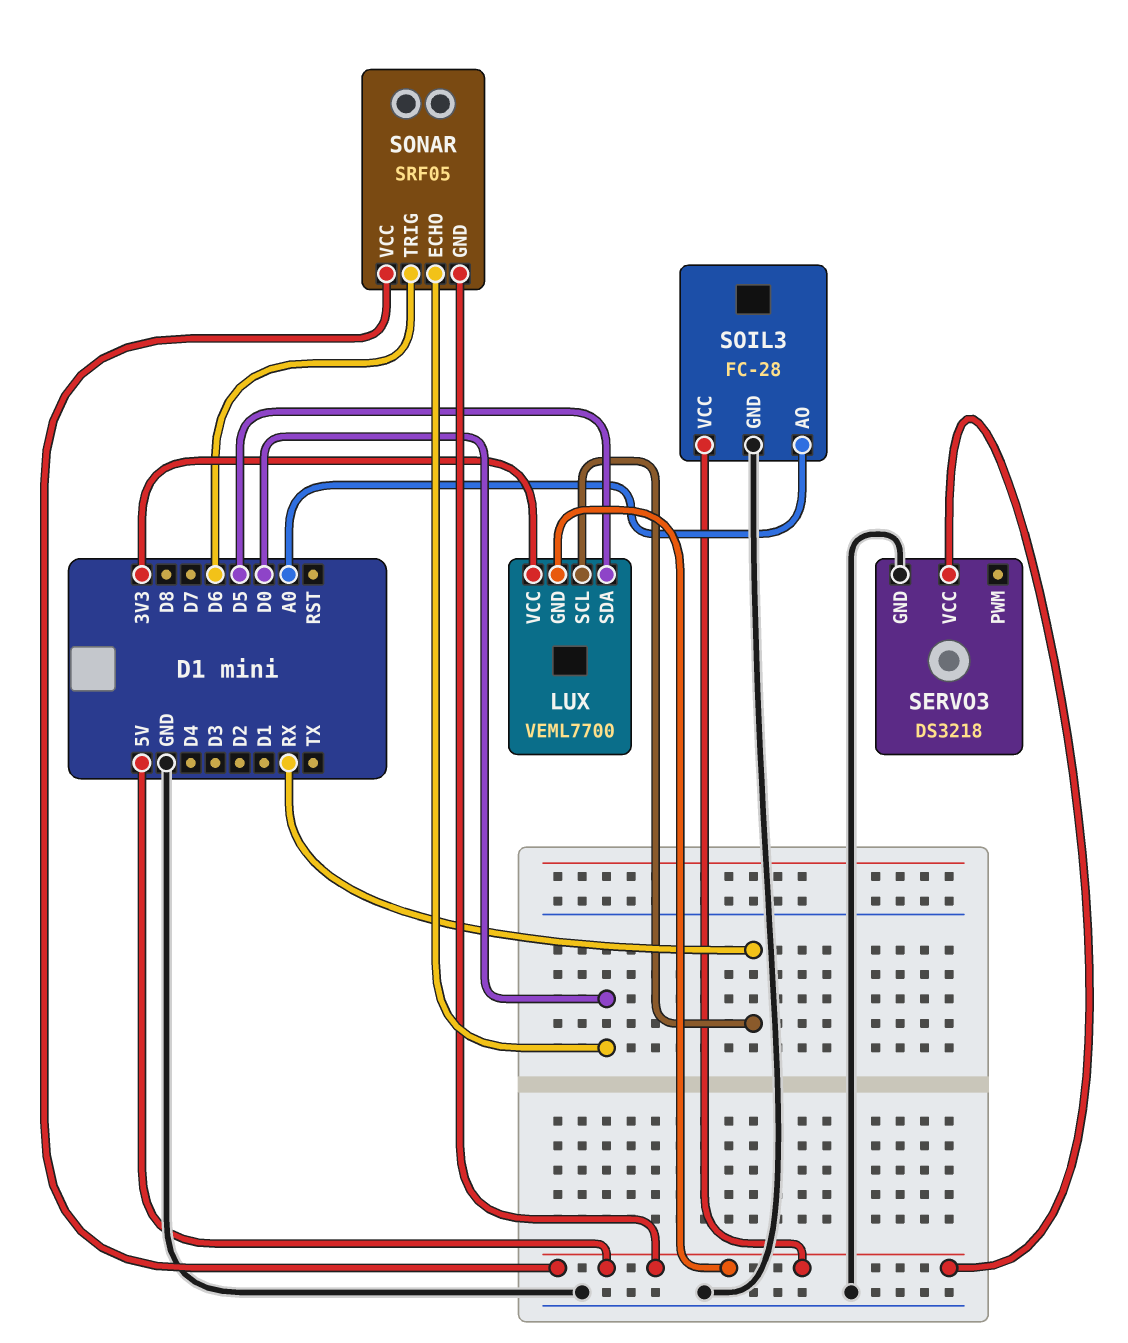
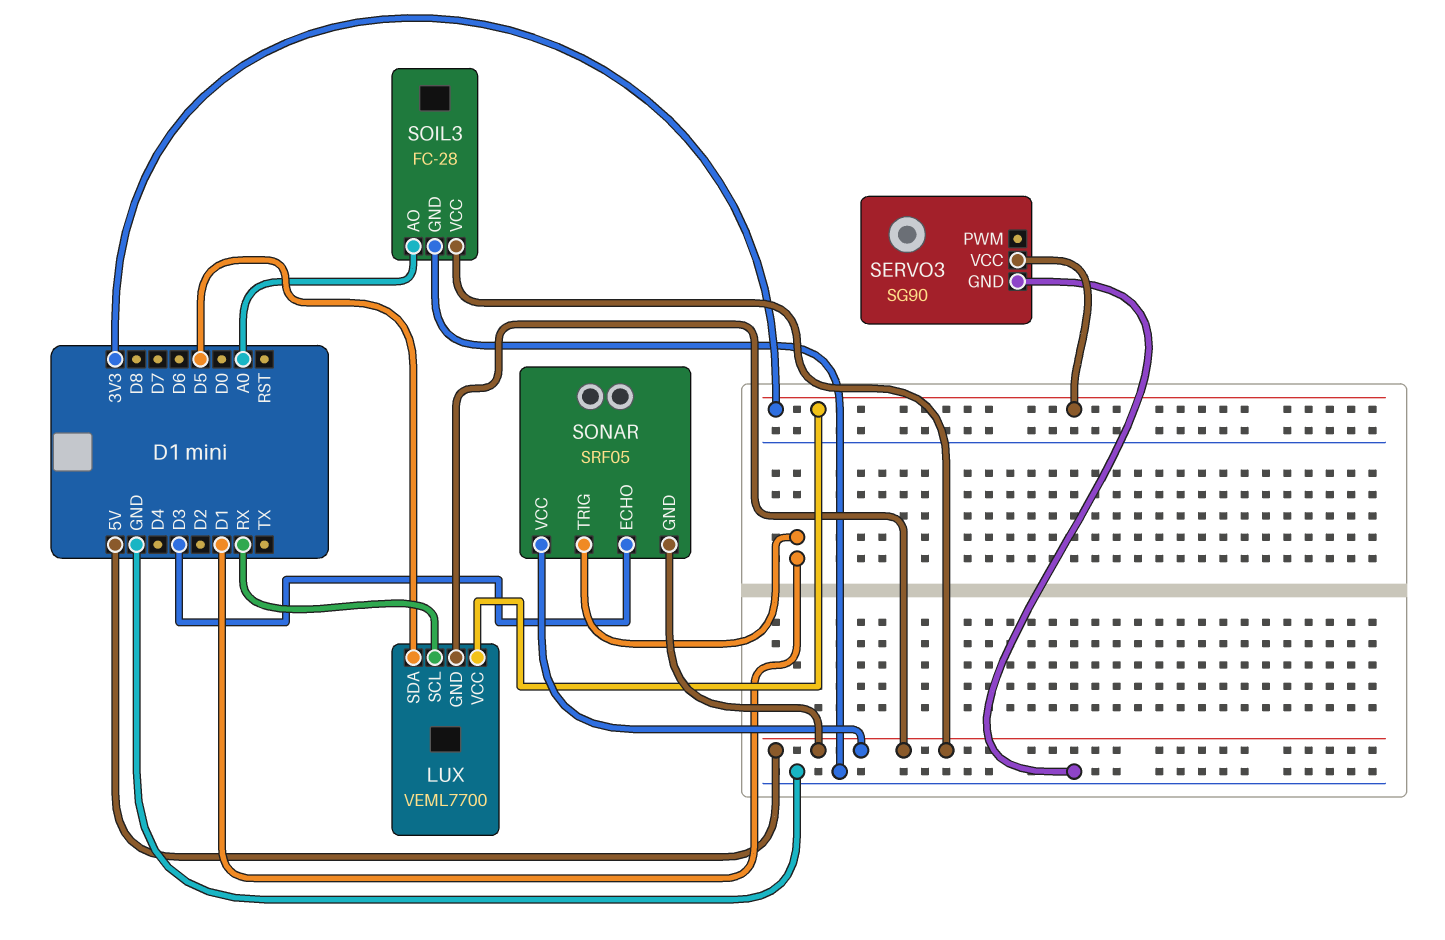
SERVO3: DS3218 -> SG90
SERVO3 pin VCC: 5V -> 3V3
SONAR pin ECHO: D0 -> D3
SONAR pin TRIG: D6 -> D1

